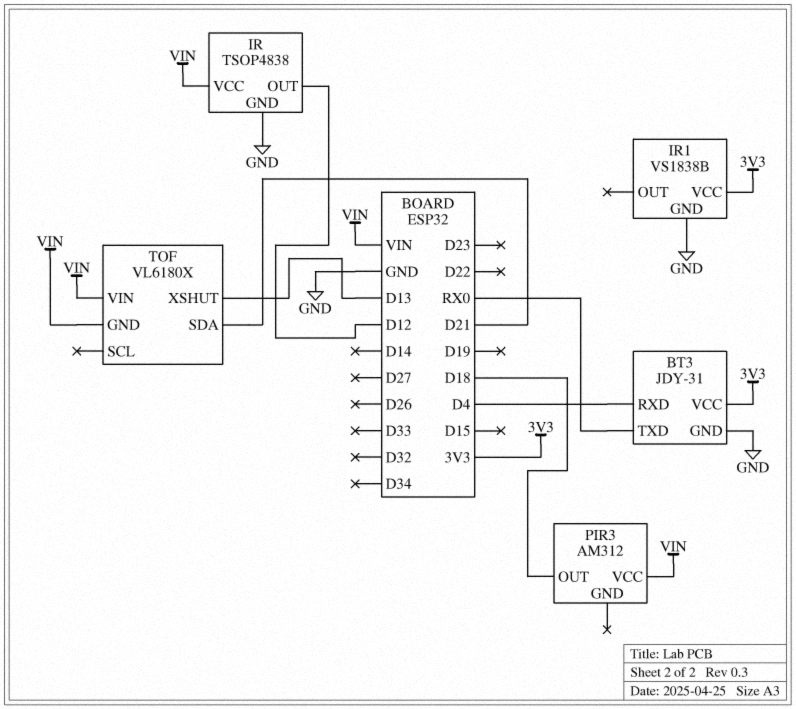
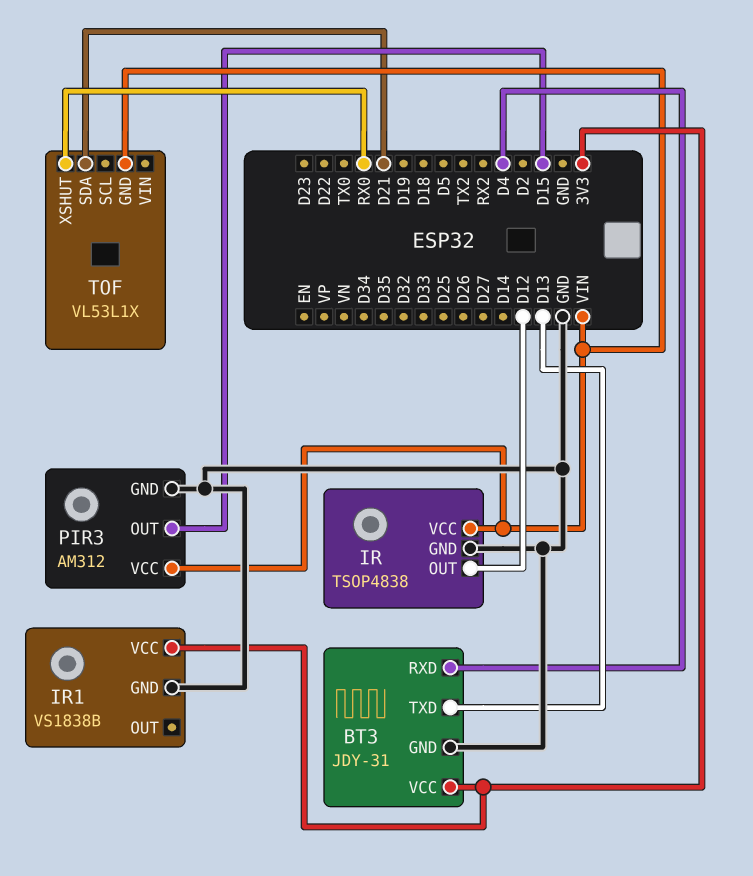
BT3 pin TXD: RX0 -> D13
PIR3 pin GND: none -> GND
PIR3 pin OUT: D18 -> D15
TOF: VL6180X -> VL53L1X
TOF pin VIN: VIN -> none
TOF pin XSHUT: D13 -> RX0

